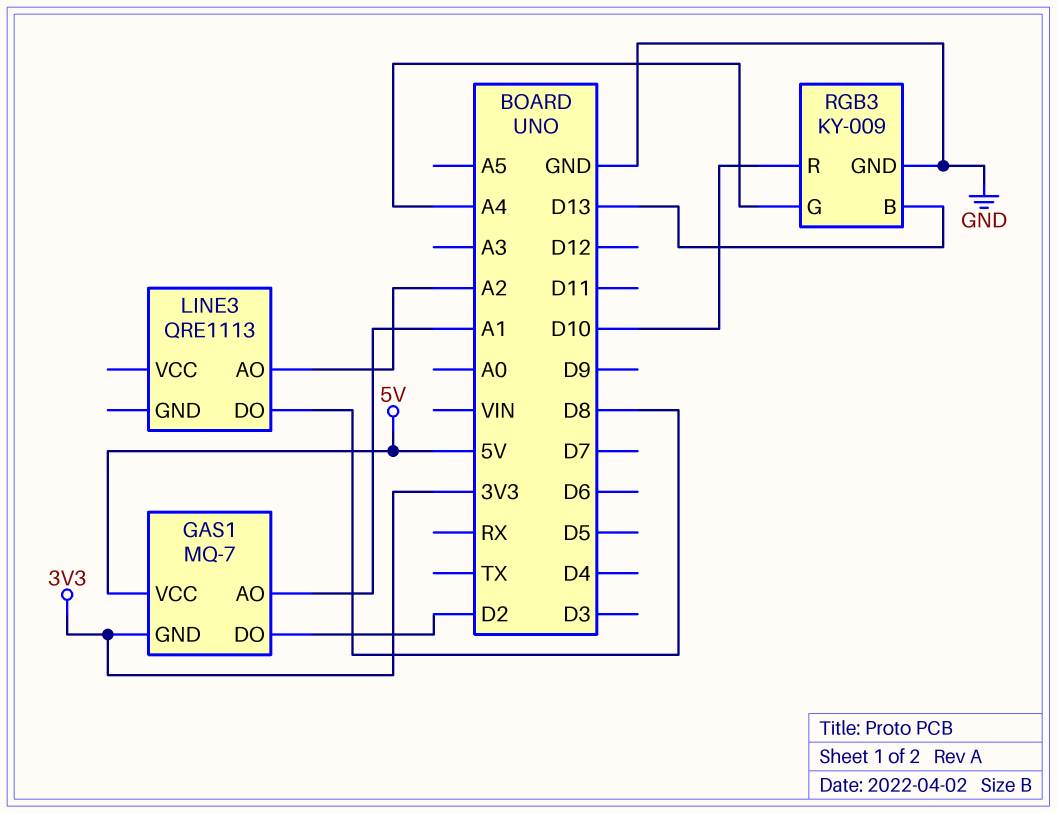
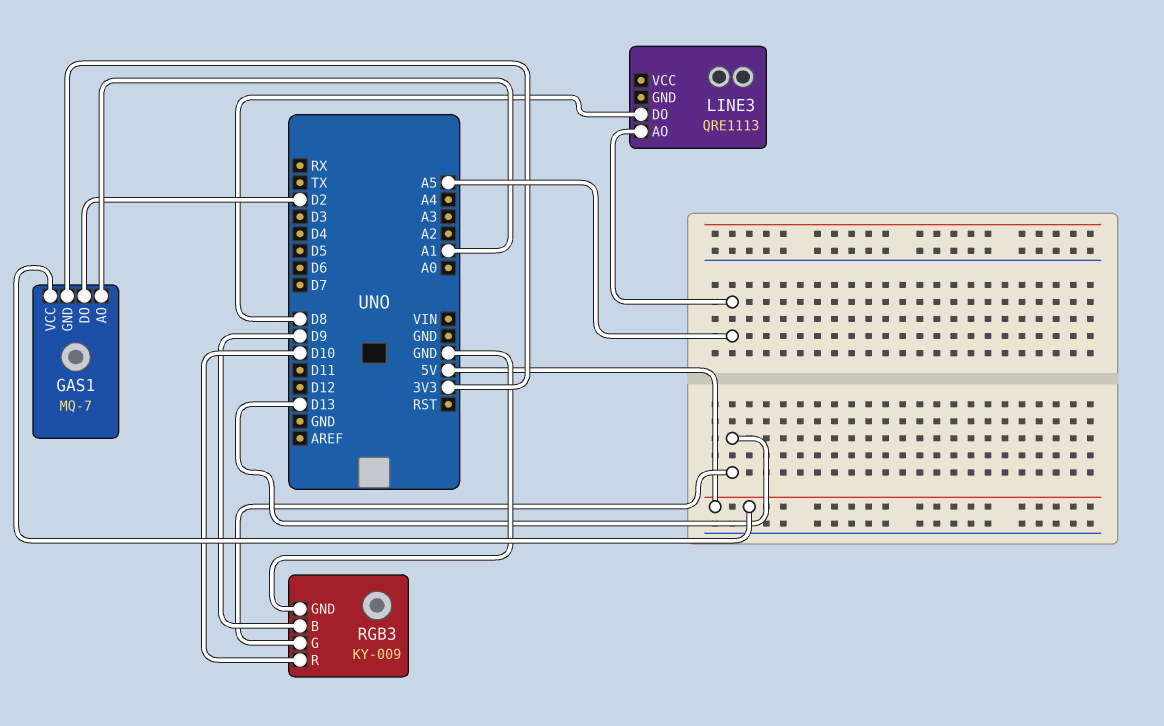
LINE3 pin AO: A2 -> A5
RGB3 pin B: D13 -> D9
RGB3 pin G: A4 -> D13

